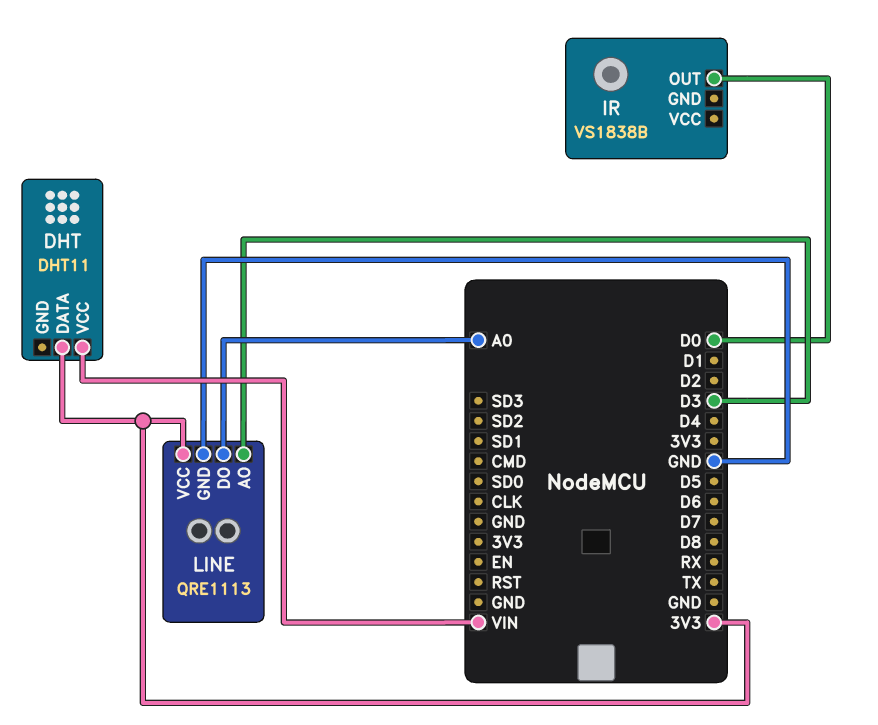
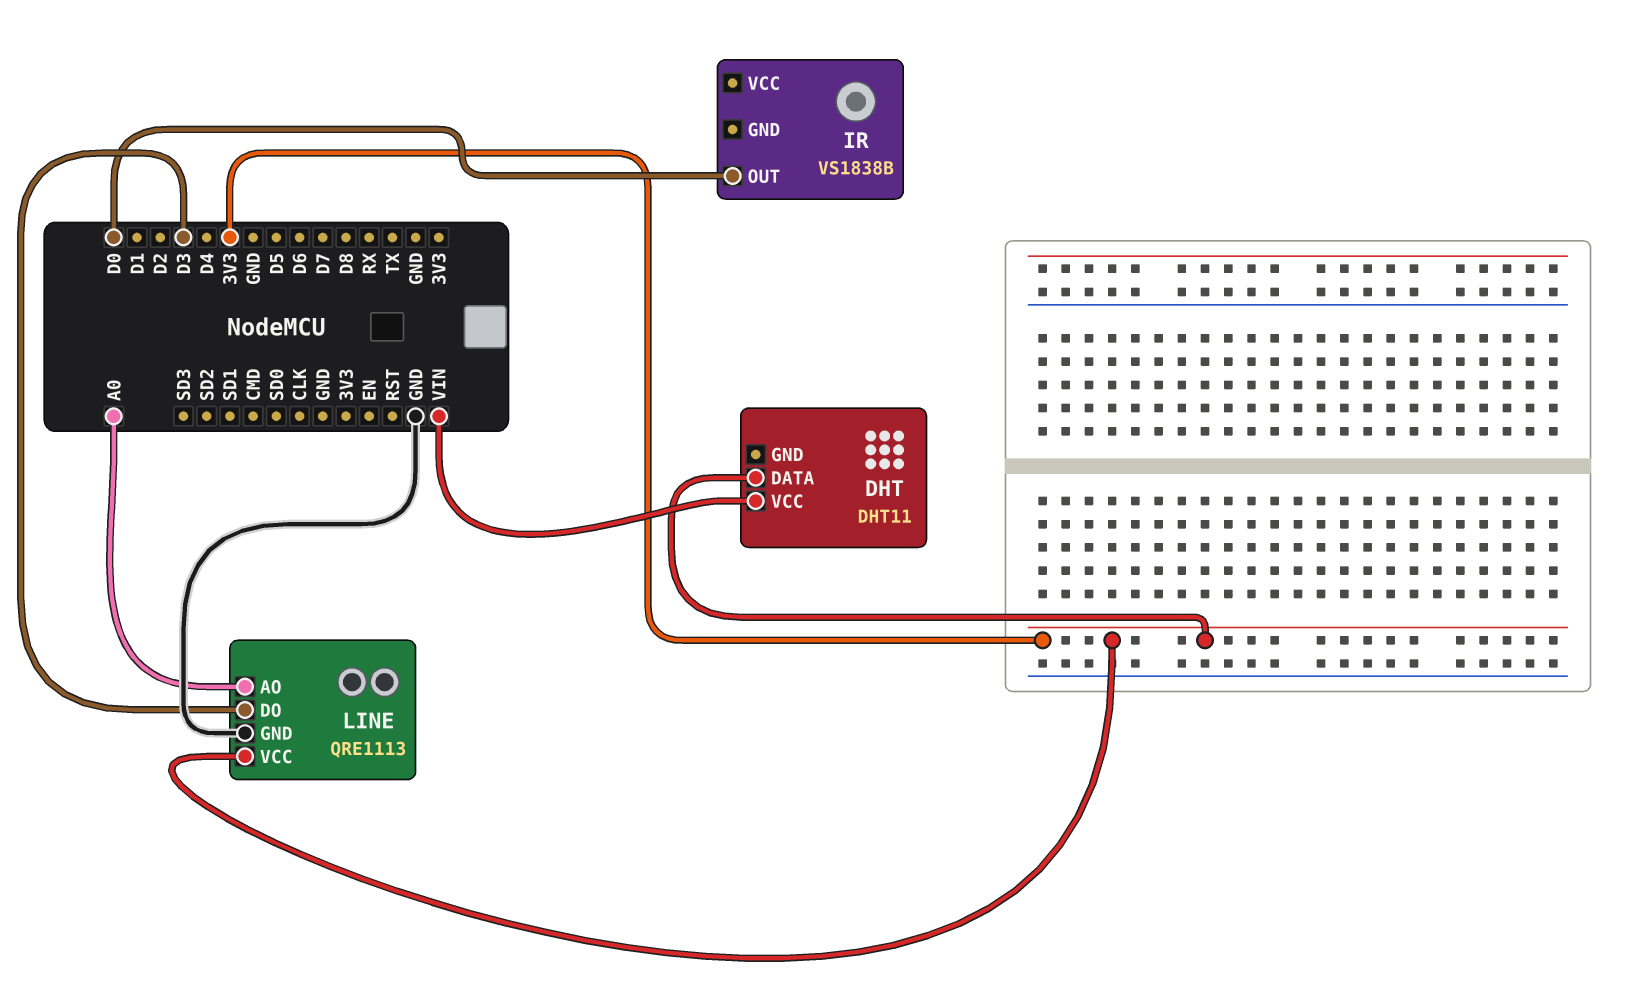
LINE pin AO: D3 -> A0
LINE pin DO: A0 -> D3

